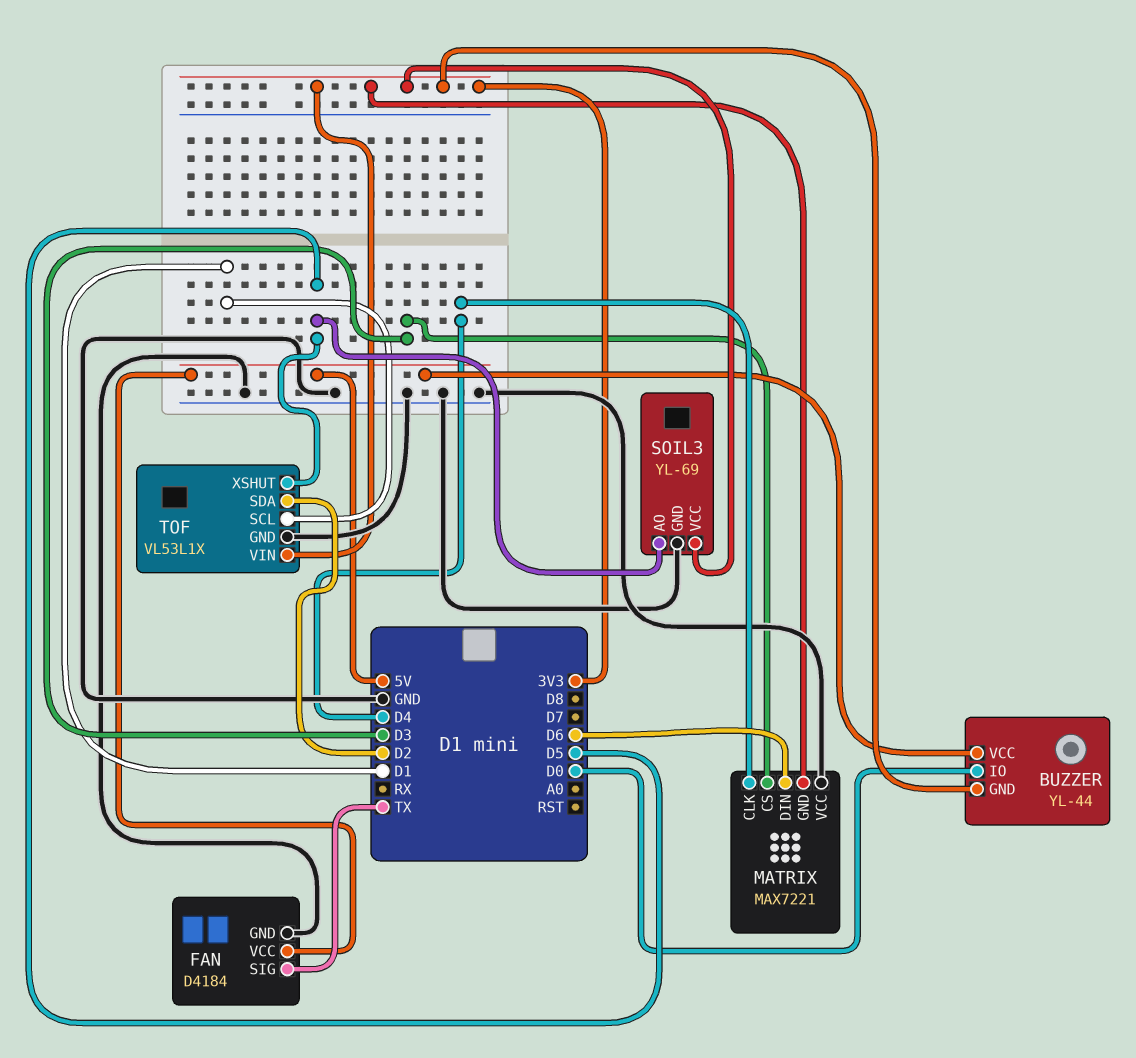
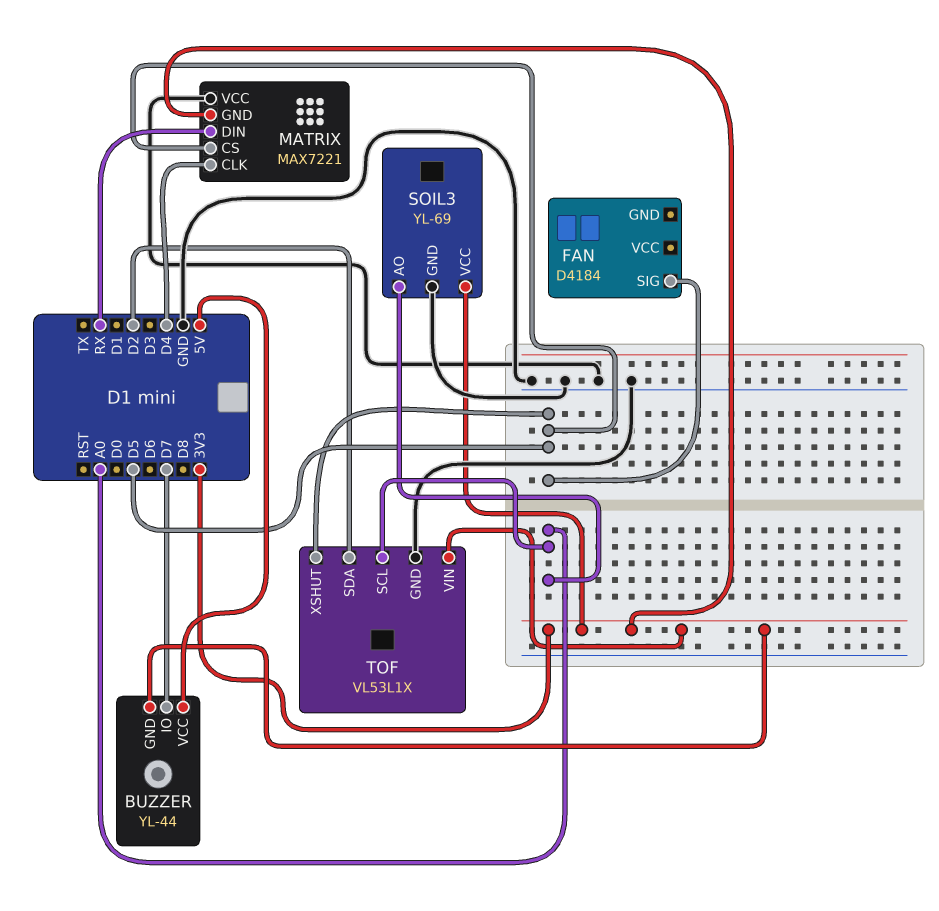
BUZZER pin IO: D0 -> D7
FAN pin GND: GND -> none
FAN pin SIG: TX -> D5
FAN pin VCC: 5V -> none
MATRIX pin CS: D3 -> D5
MATRIX pin DIN: D6 -> RX
SOIL3 pin AO: D5 -> A0
TOF pin SCL: D1 -> A0

